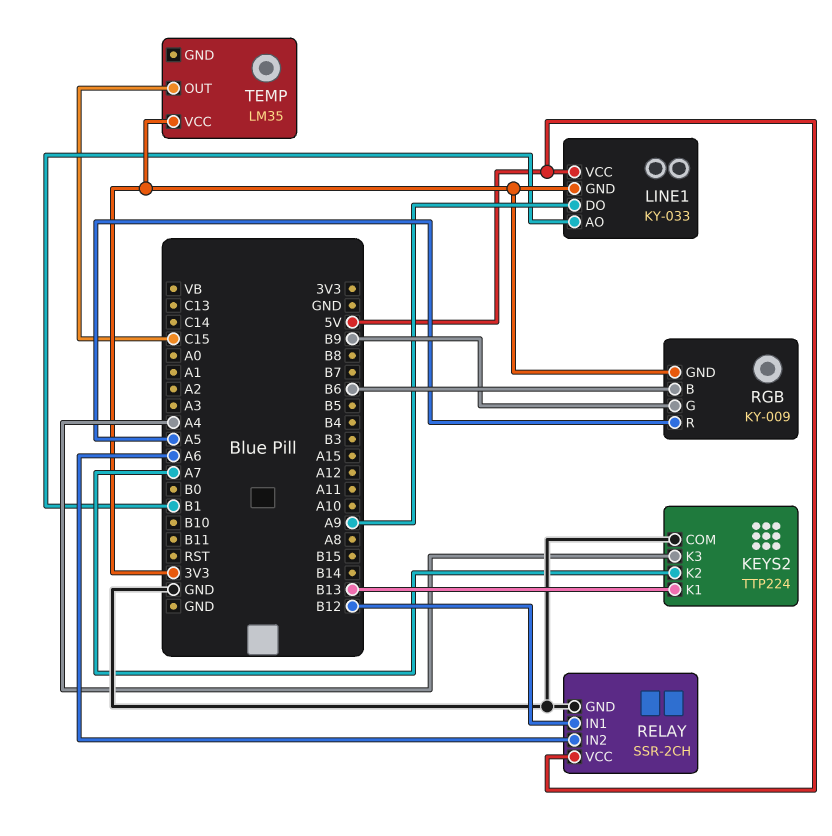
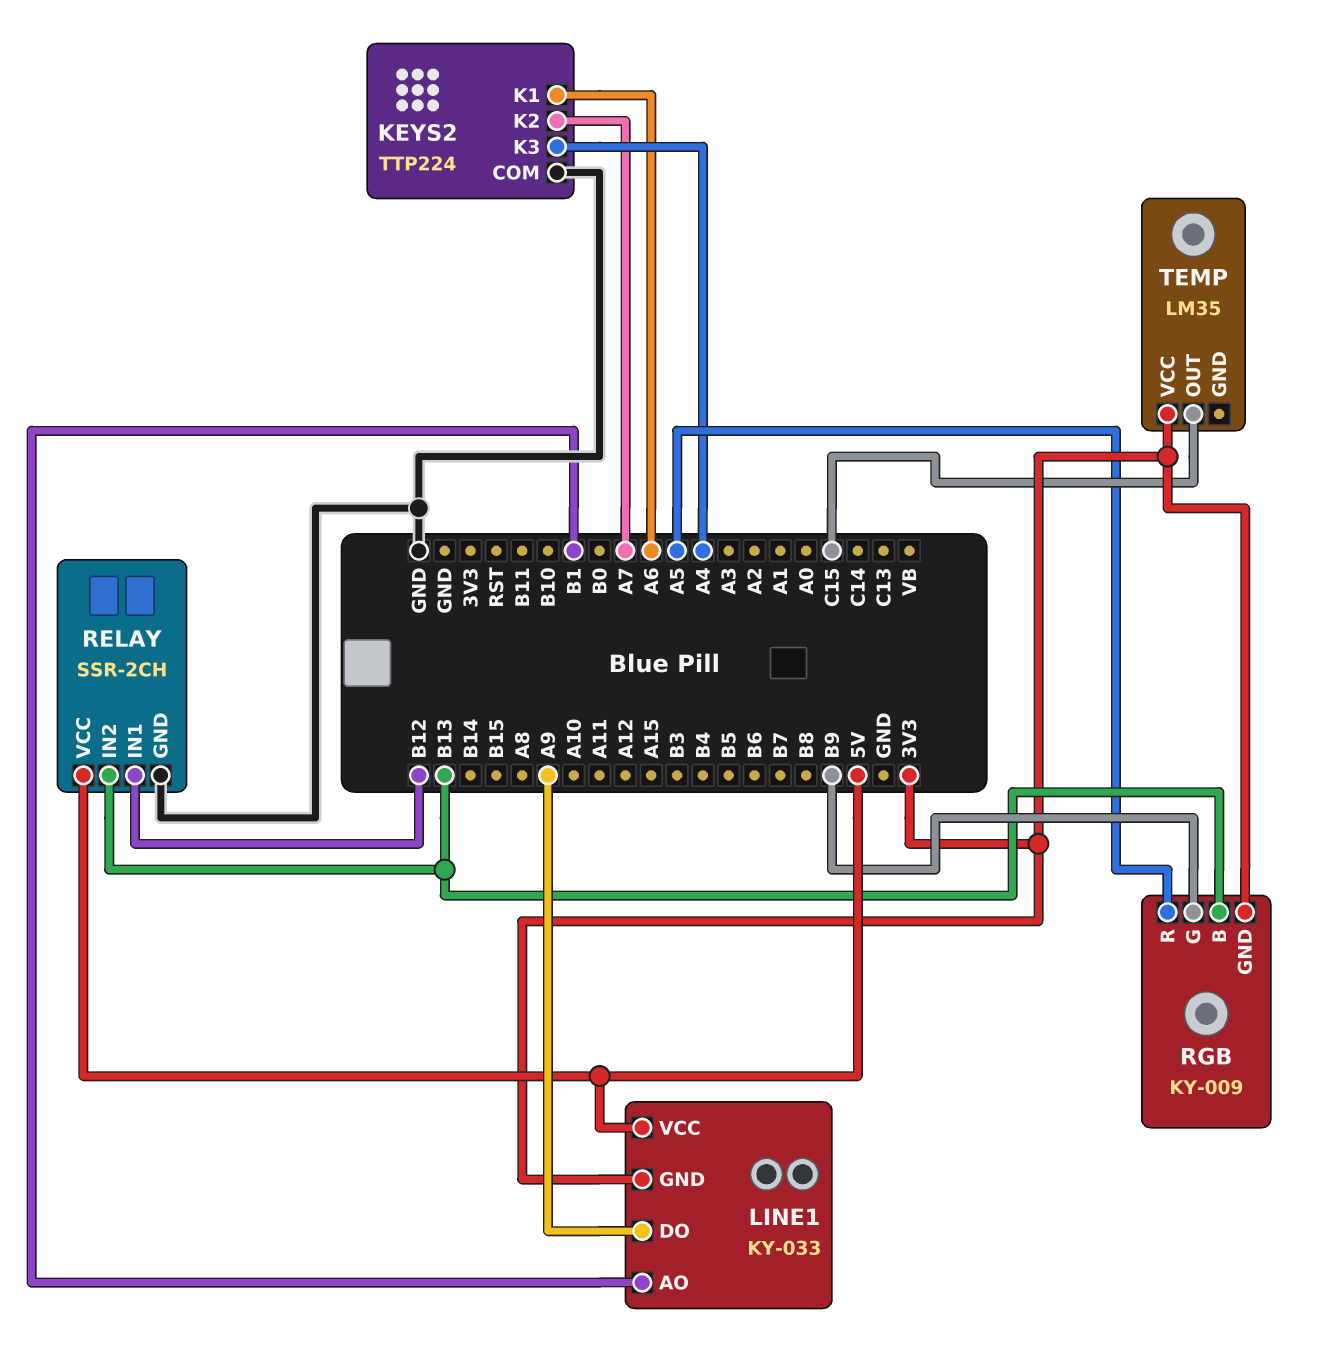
KEYS2 pin K1: B13 -> A6
RELAY pin IN2: A6 -> B13
RGB pin B: B6 -> B13

